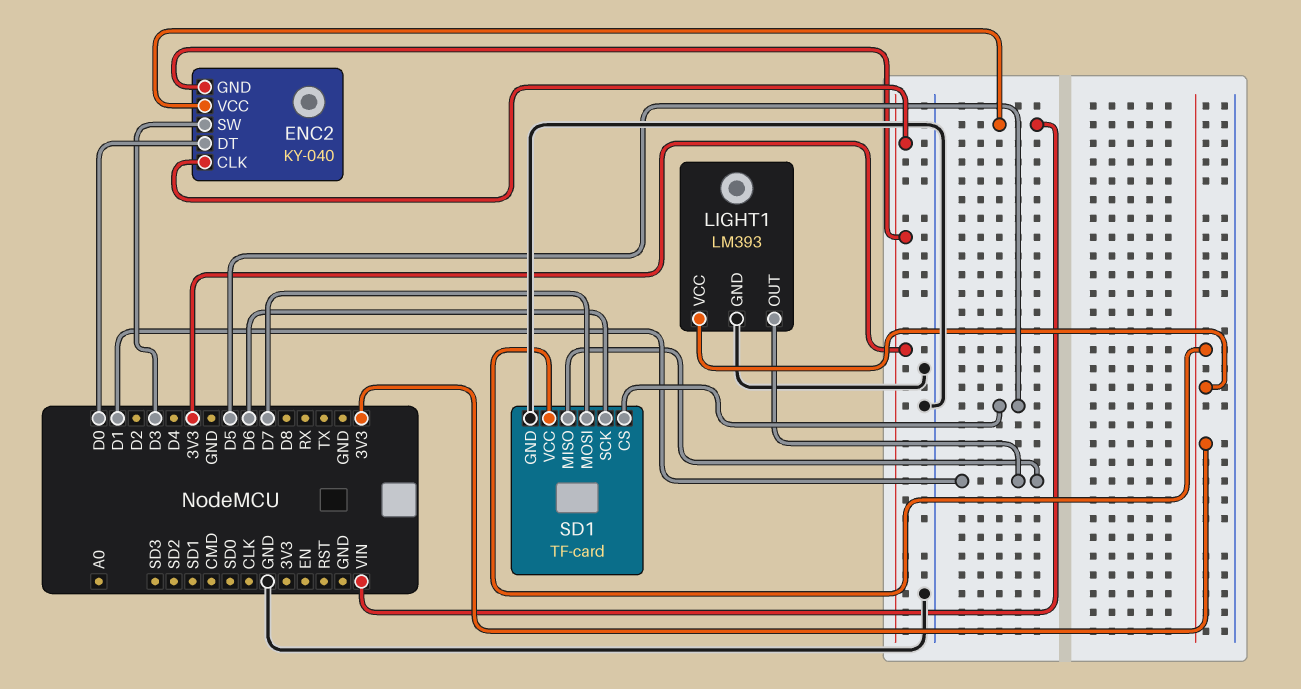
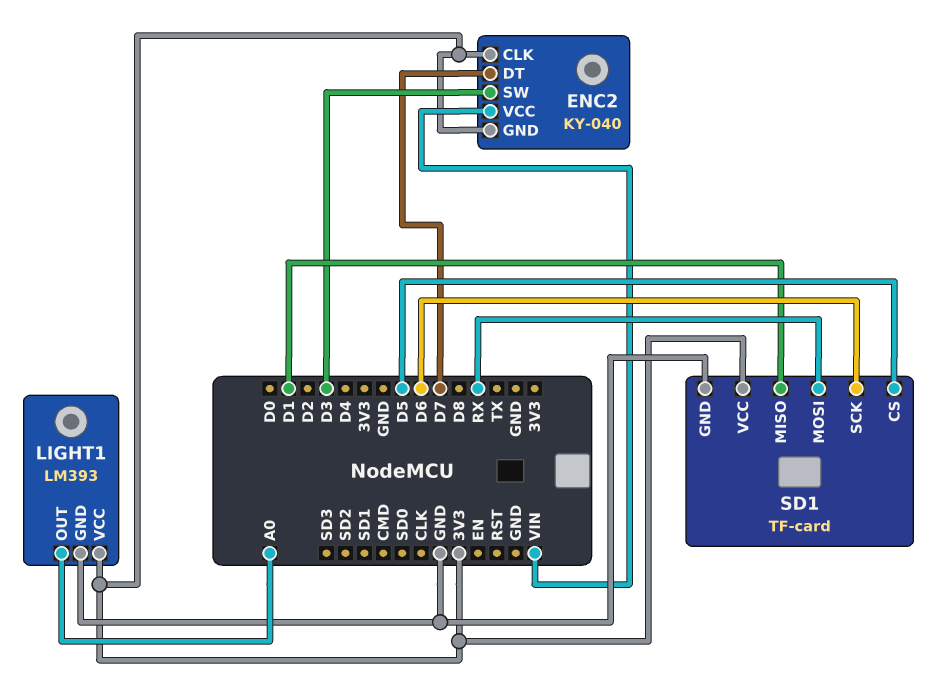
ENC2 pin DT: D0 -> D7
LIGHT1 pin OUT: D1 -> A0
SD1 pin MOSI: D7 -> RX

